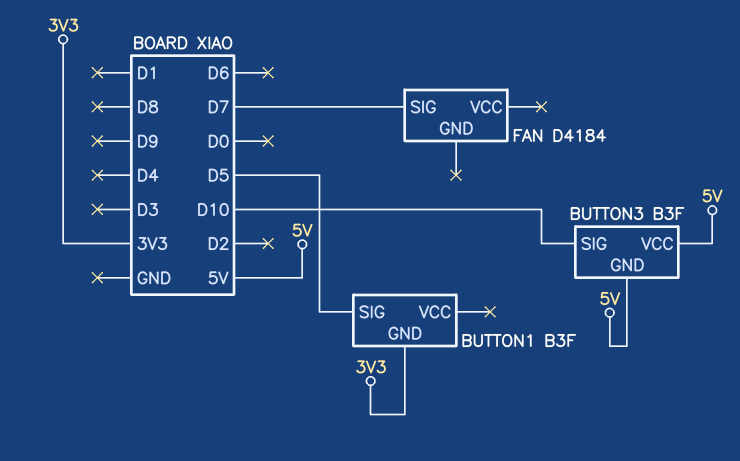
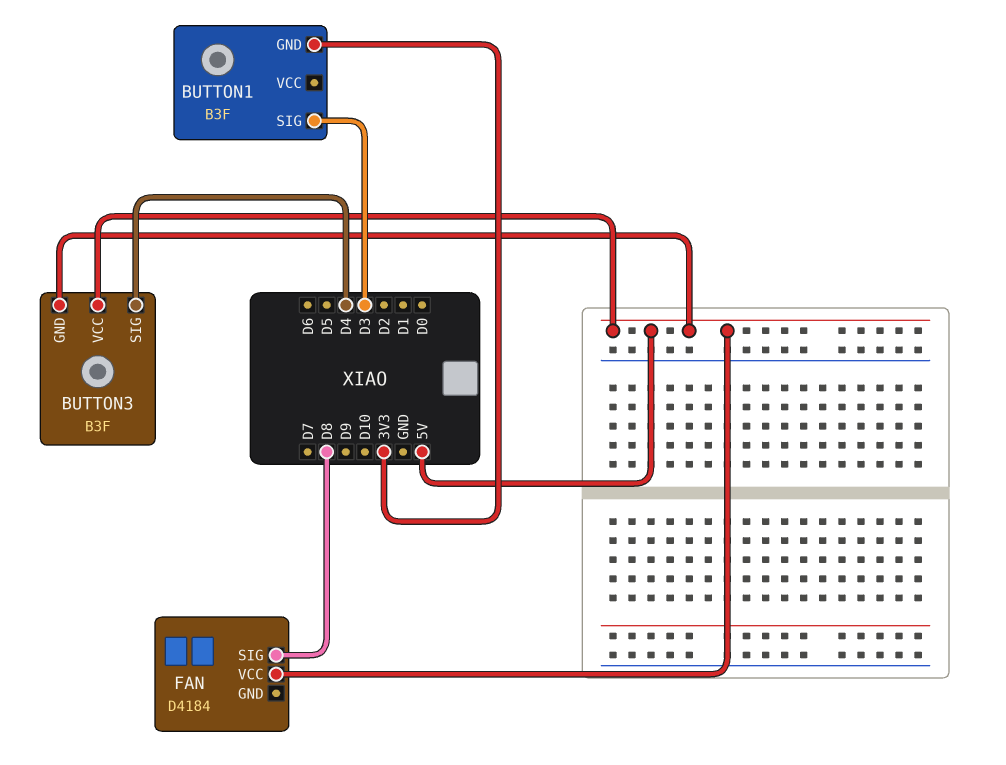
BUTTON1 pin SIG: D5 -> D3
BUTTON3 pin SIG: D10 -> D4
FAN pin SIG: D7 -> D8
FAN pin VCC: none -> 5V

